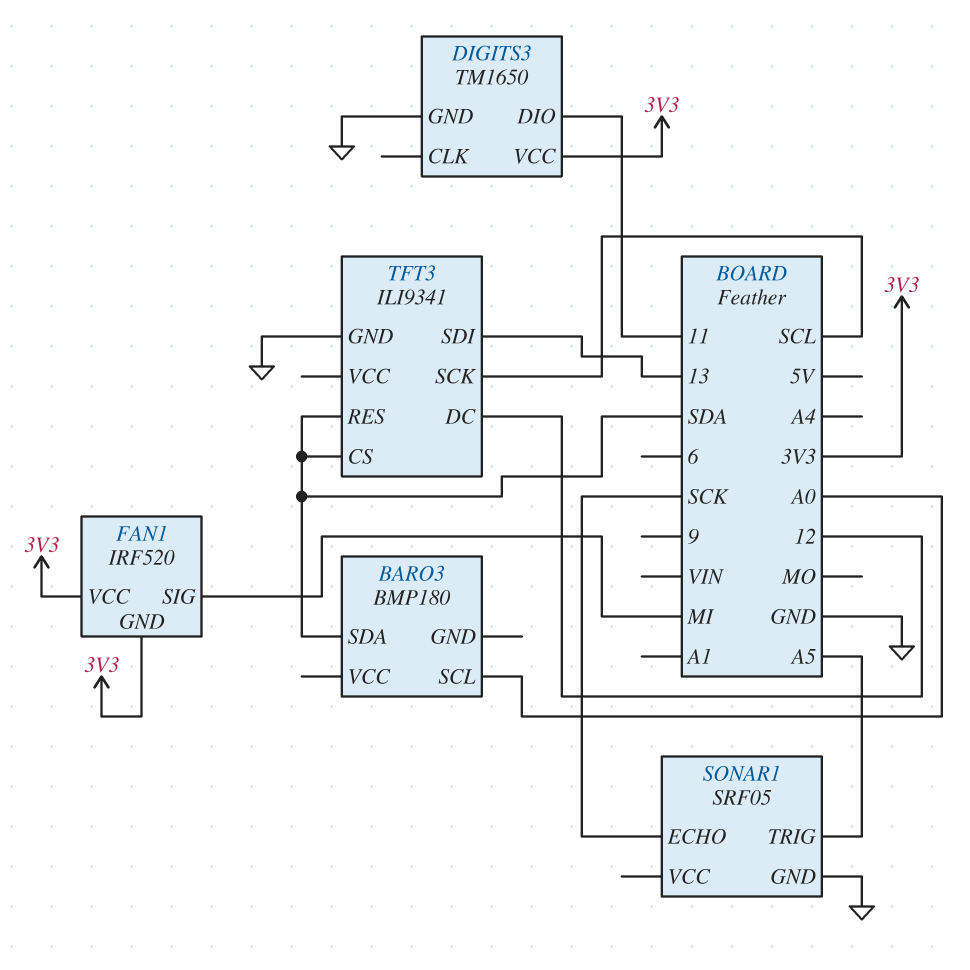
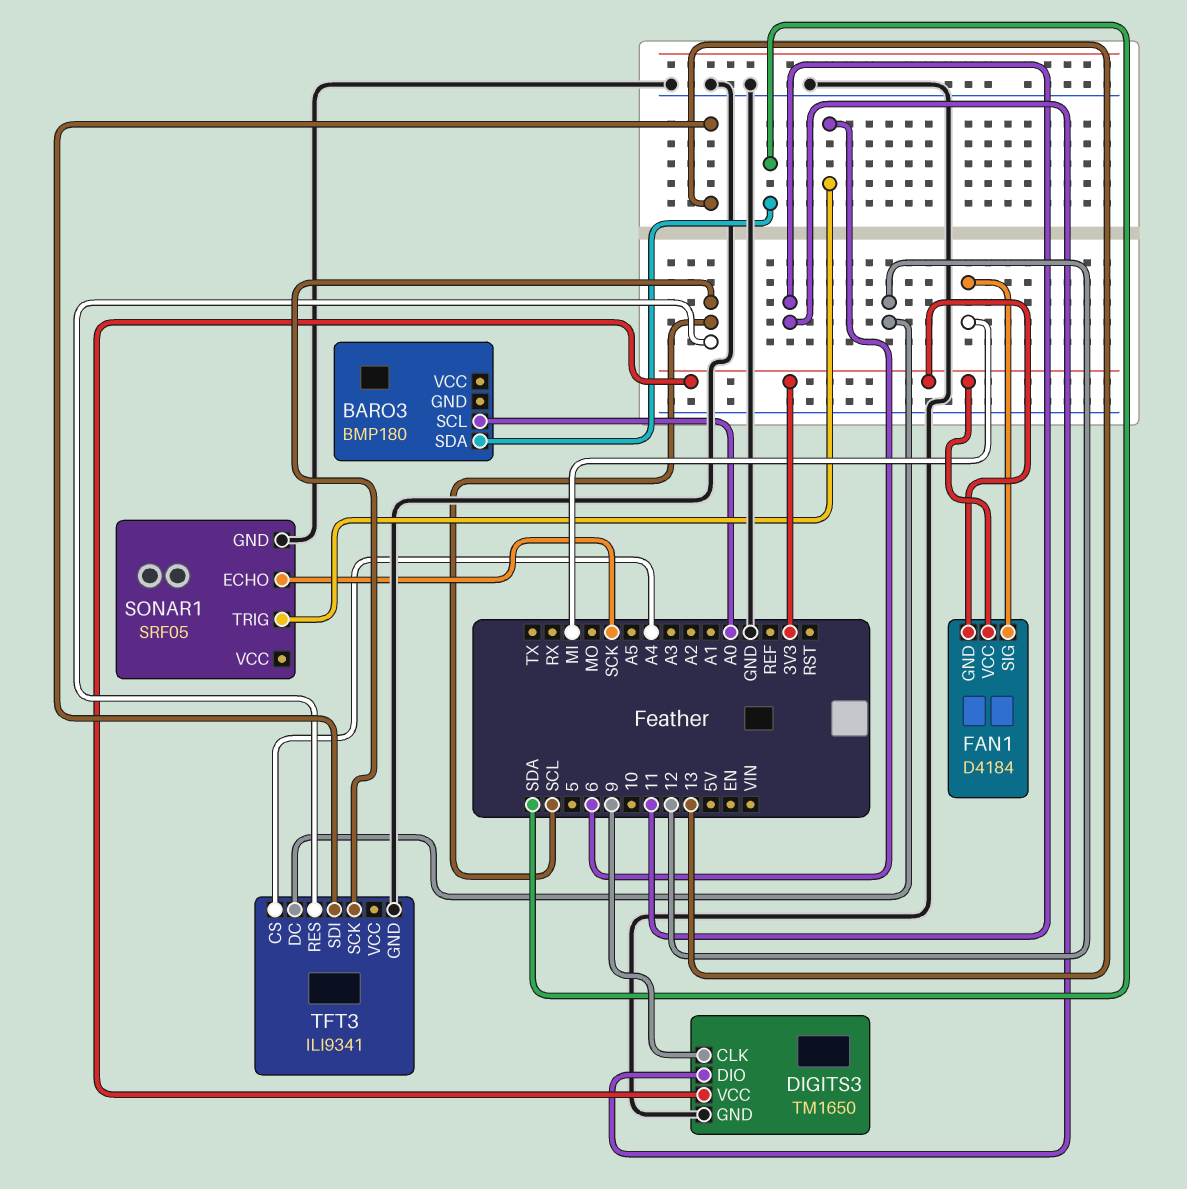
DIGITS3 pin CLK: none -> 9
FAN1: IRF520 -> D4184
SONAR1 pin TRIG: A5 -> 6
TFT3 pin CS: SDA -> A4
TFT3 pin RES: SDA -> SCL

